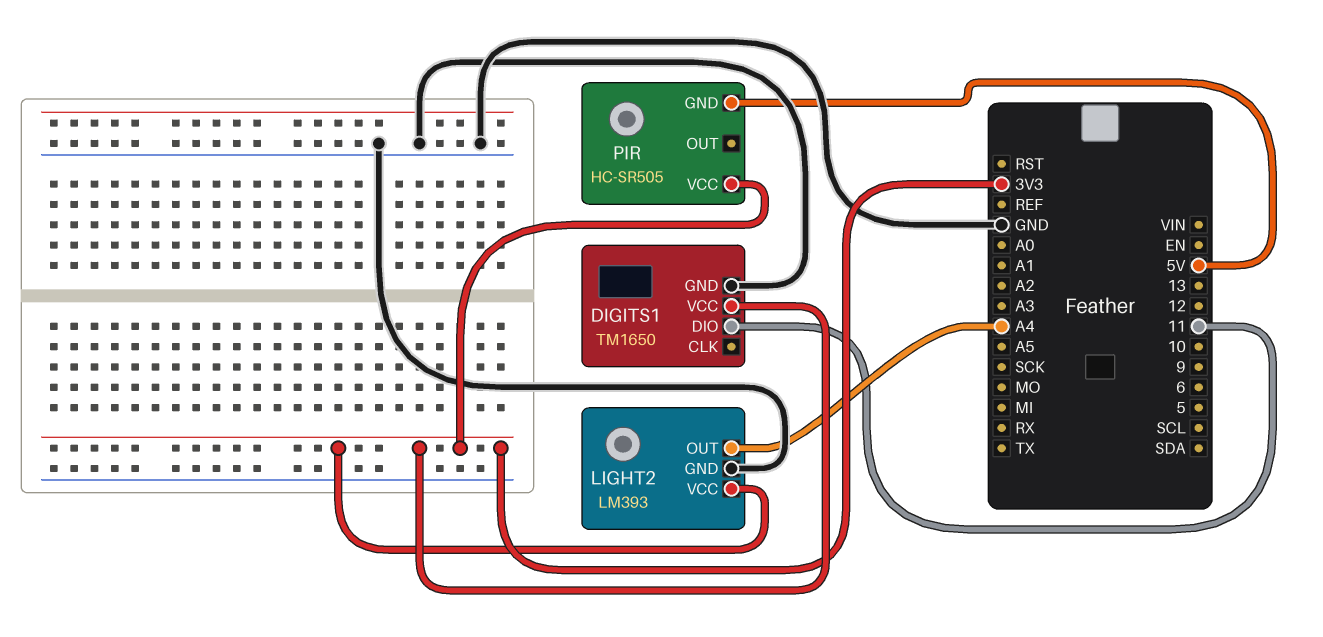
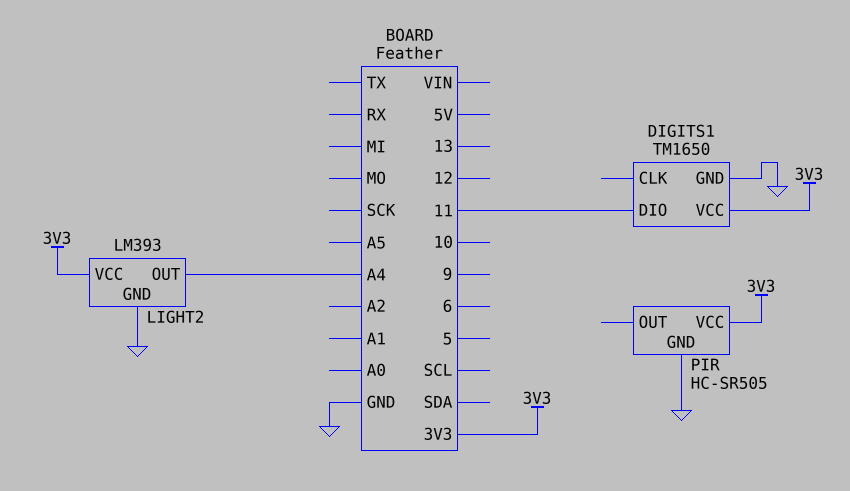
PIR pin GND: 5V -> GND

